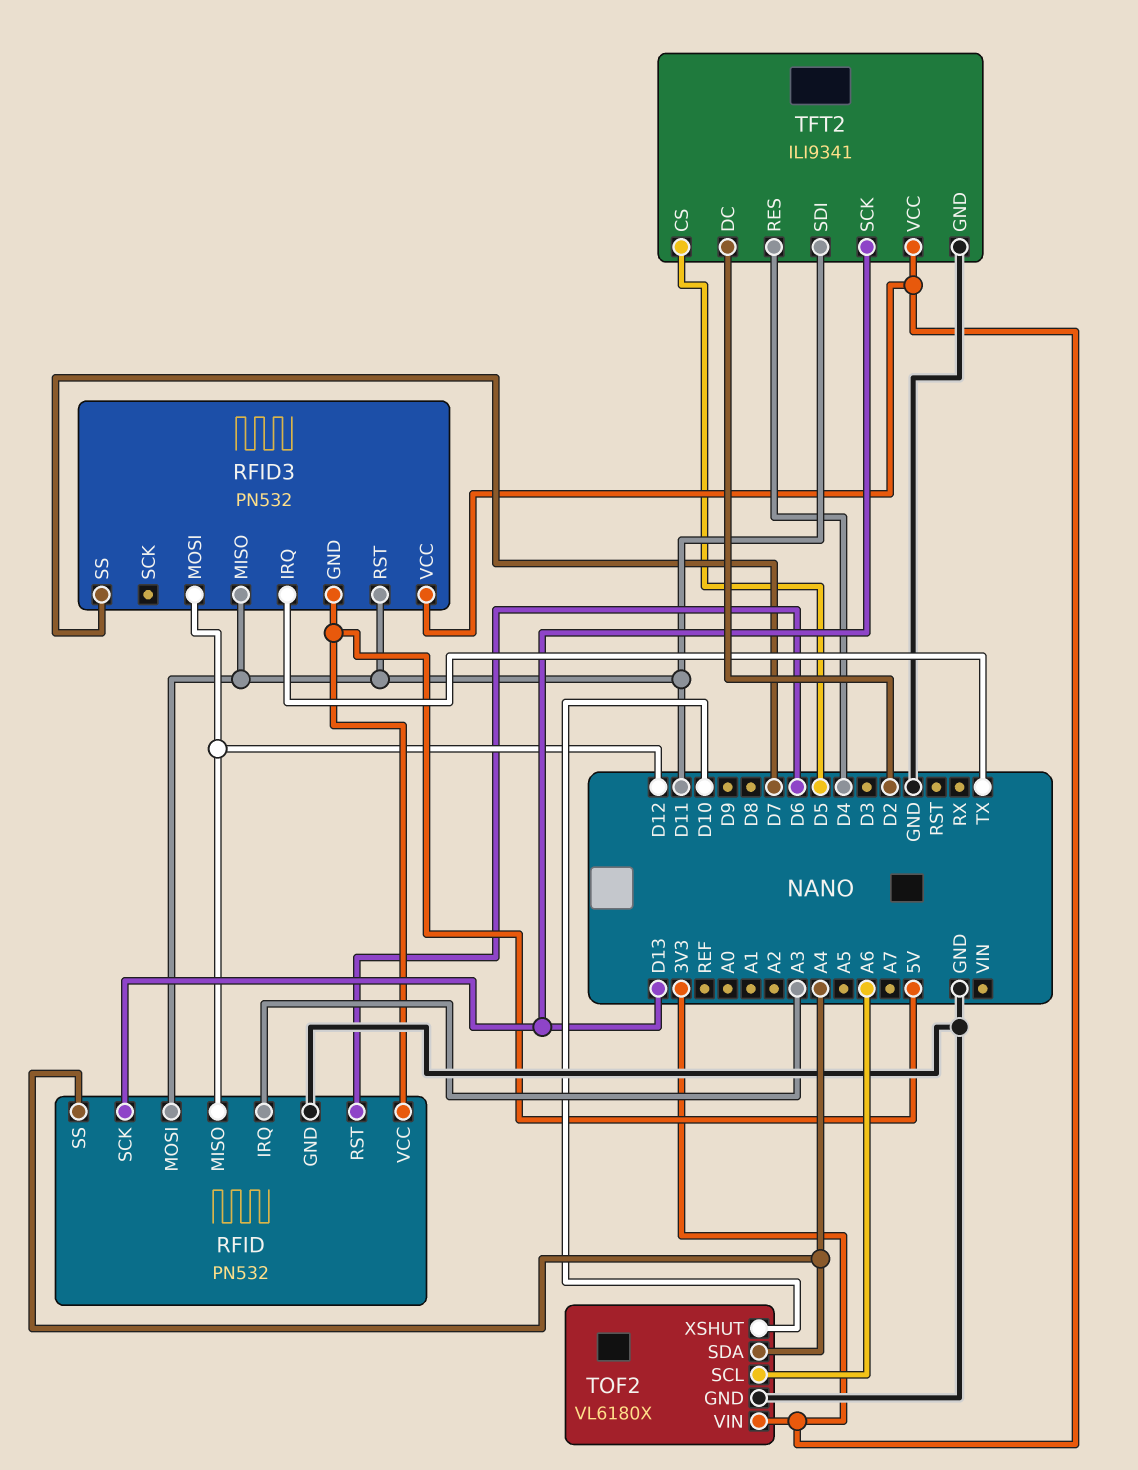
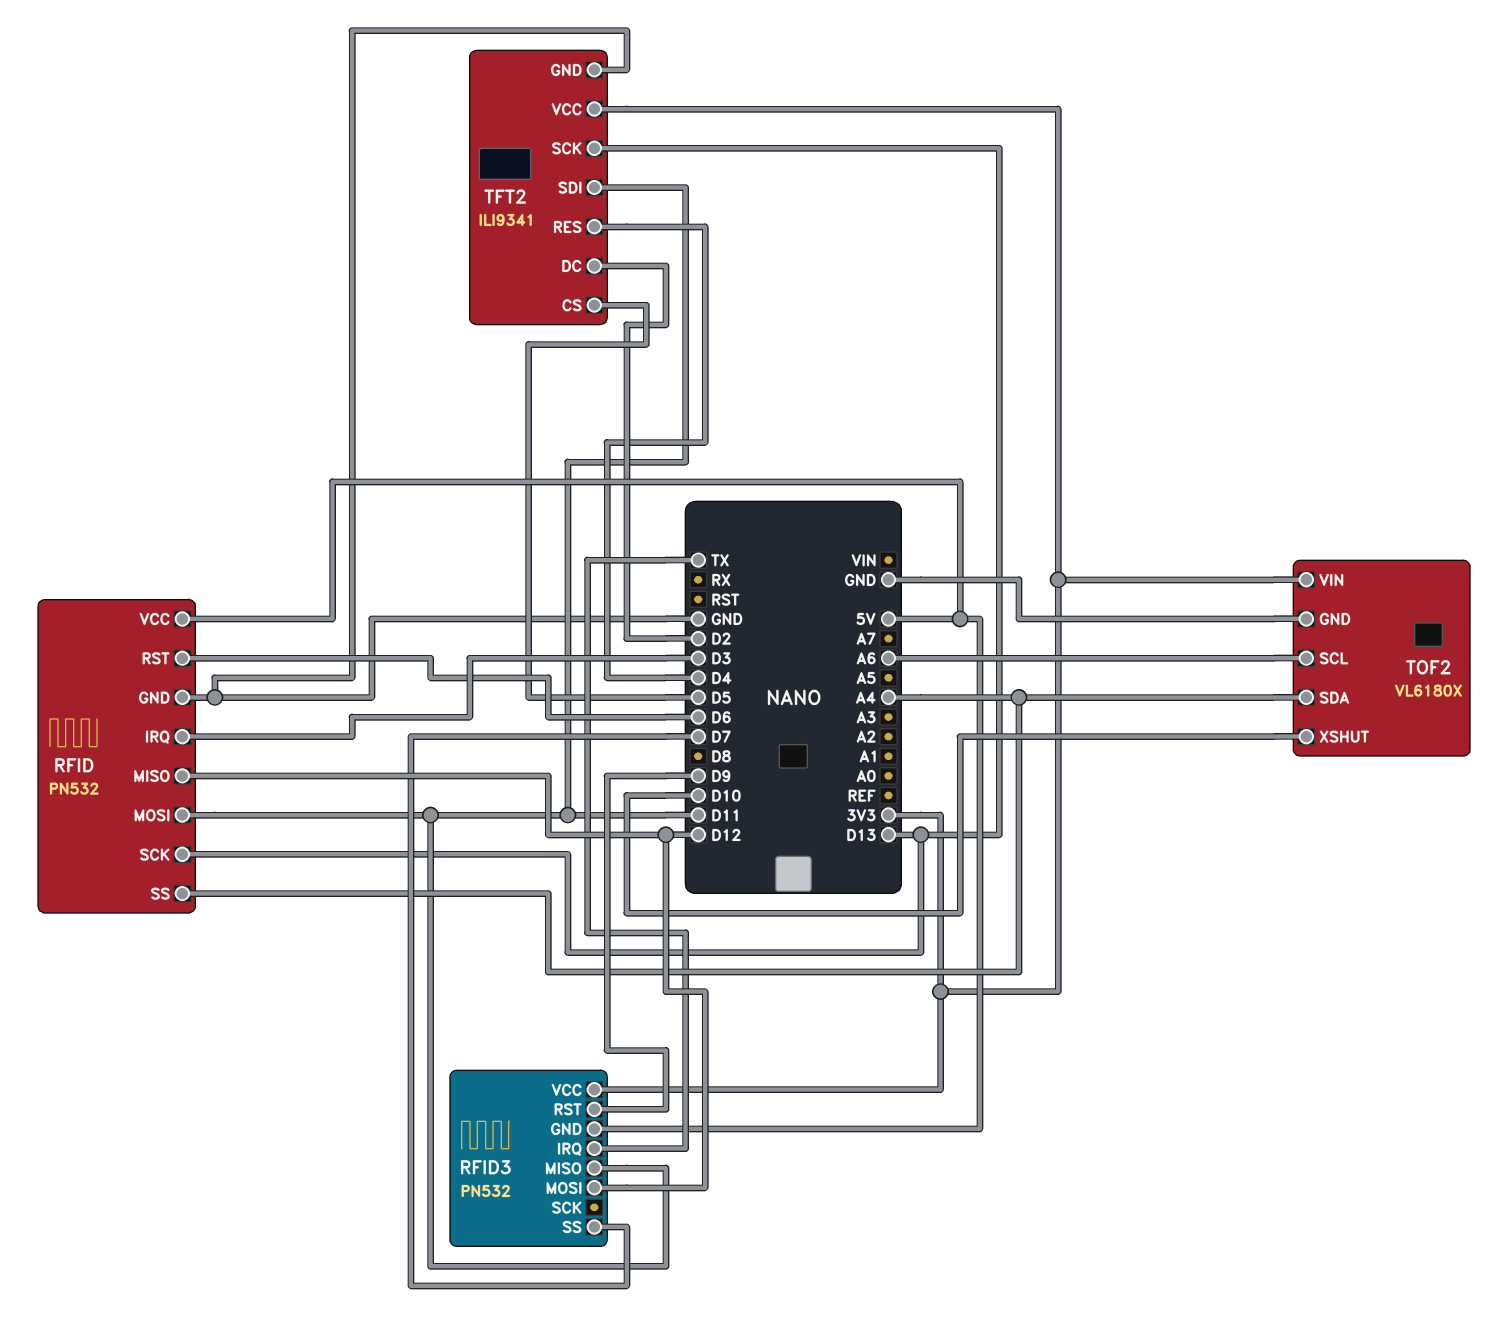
RFID pin IRQ: A3 -> D3
RFID3 pin RST: D11 -> D9

